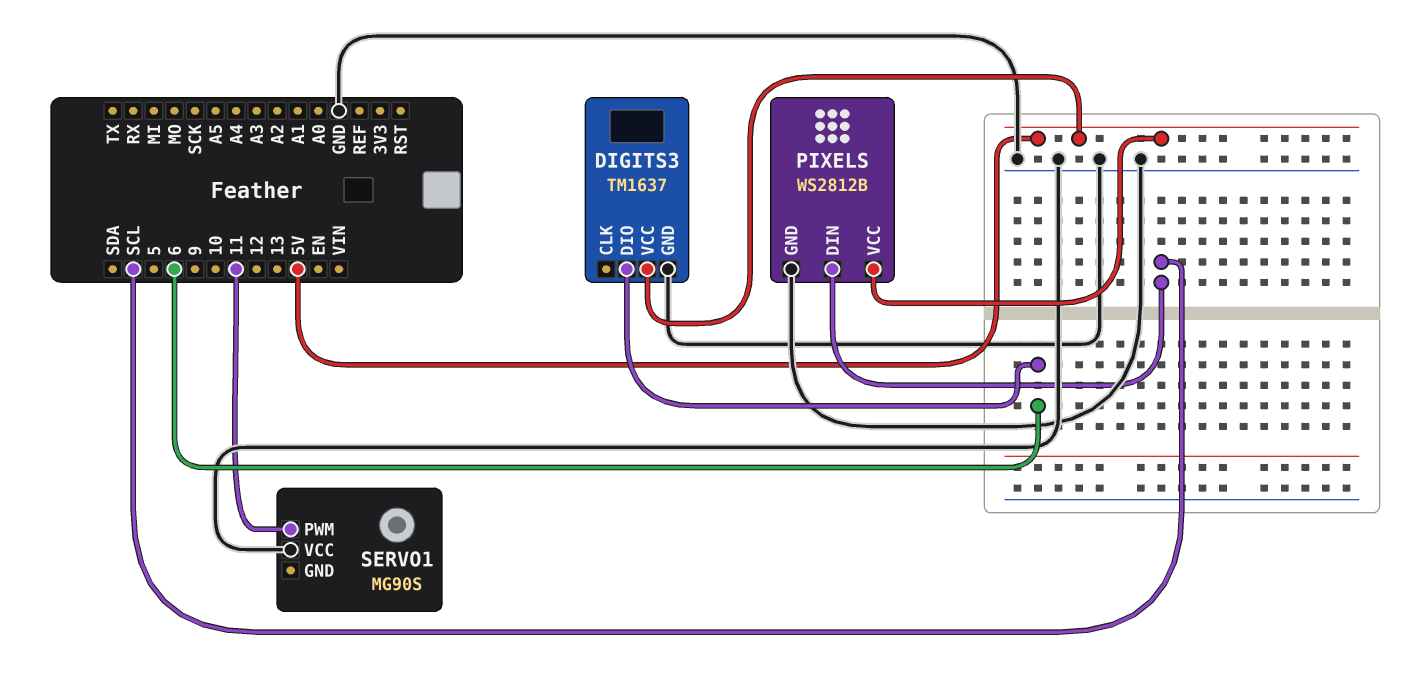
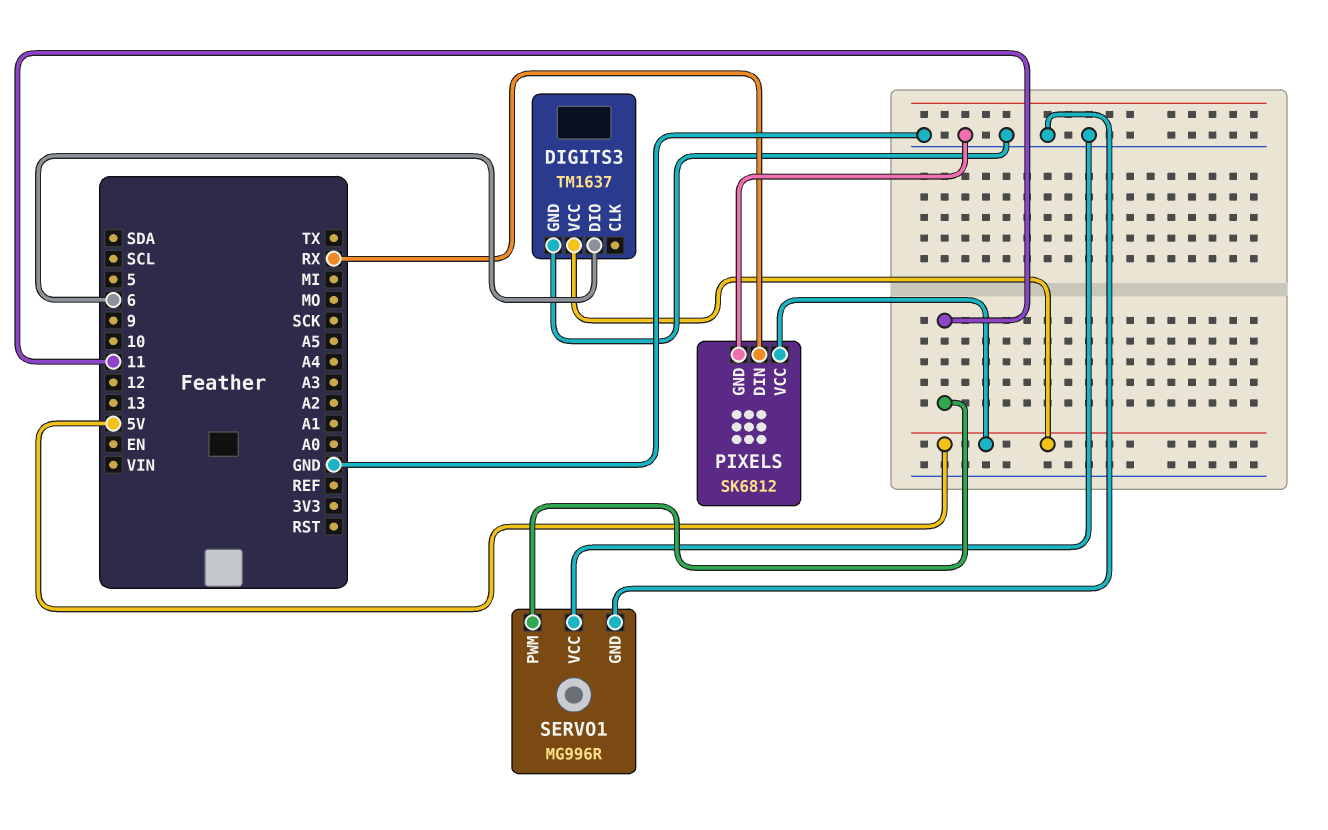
PIXELS: WS2812B -> SK6812
PIXELS pin DIN: SCL -> RX
SERVO1: MG90S -> MG996R
SERVO1 pin GND: none -> GND

